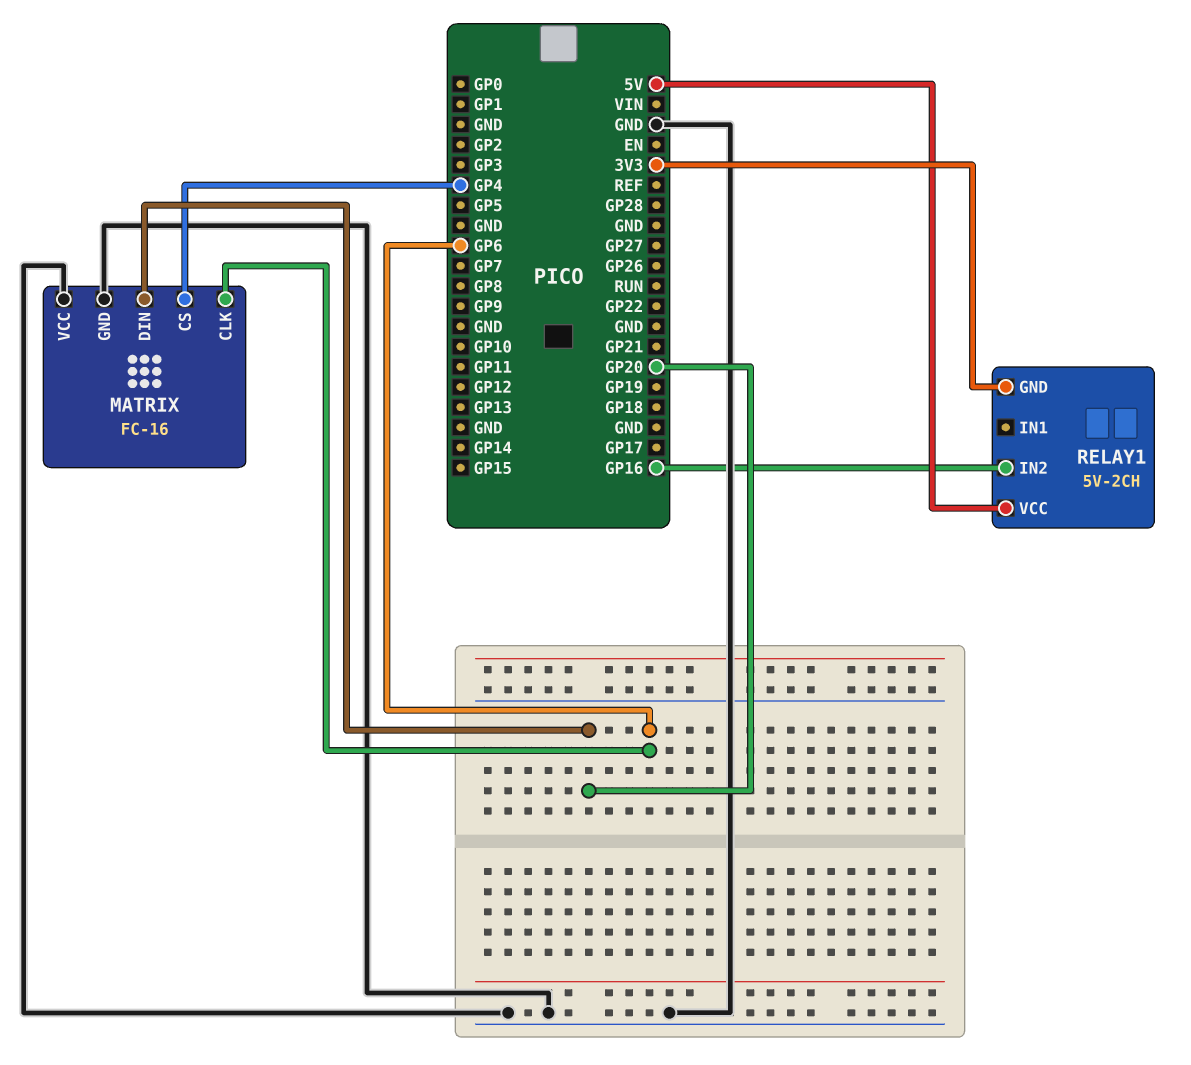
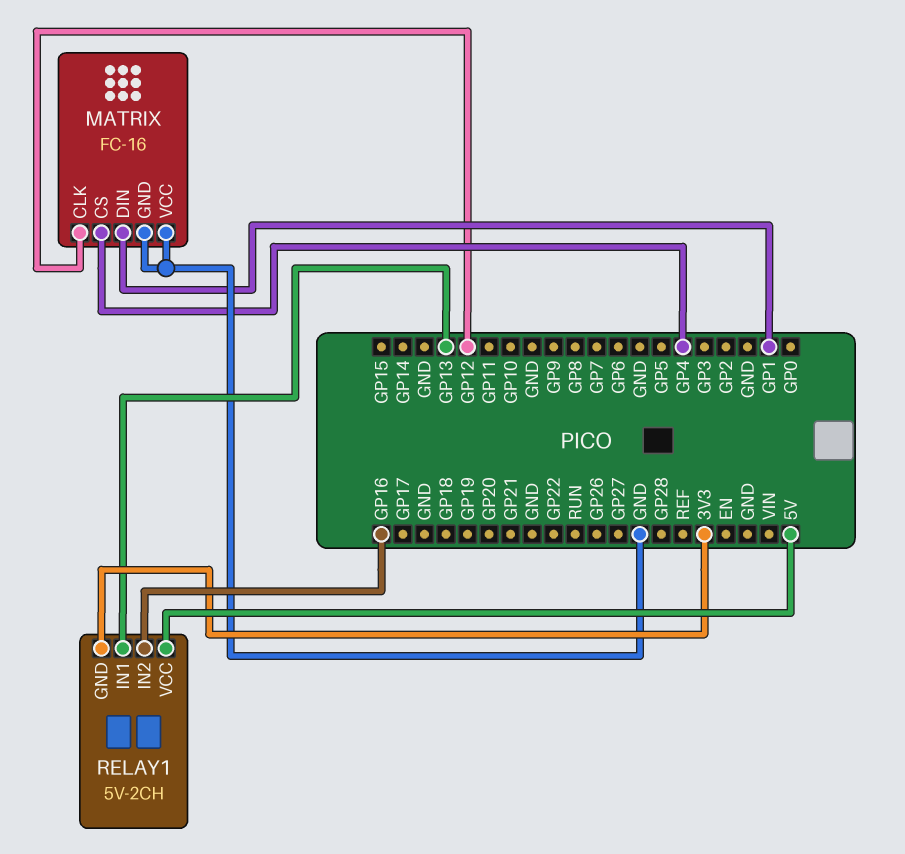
MATRIX pin CLK: GP6 -> GP12
MATRIX pin DIN: GP20 -> GP1
RELAY1 pin IN1: none -> GP13

